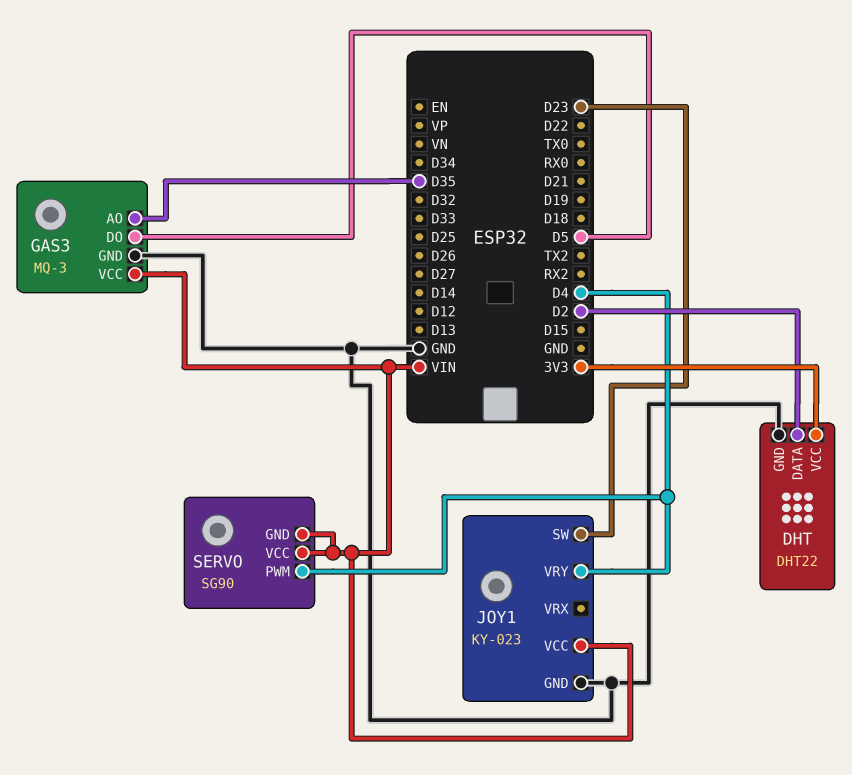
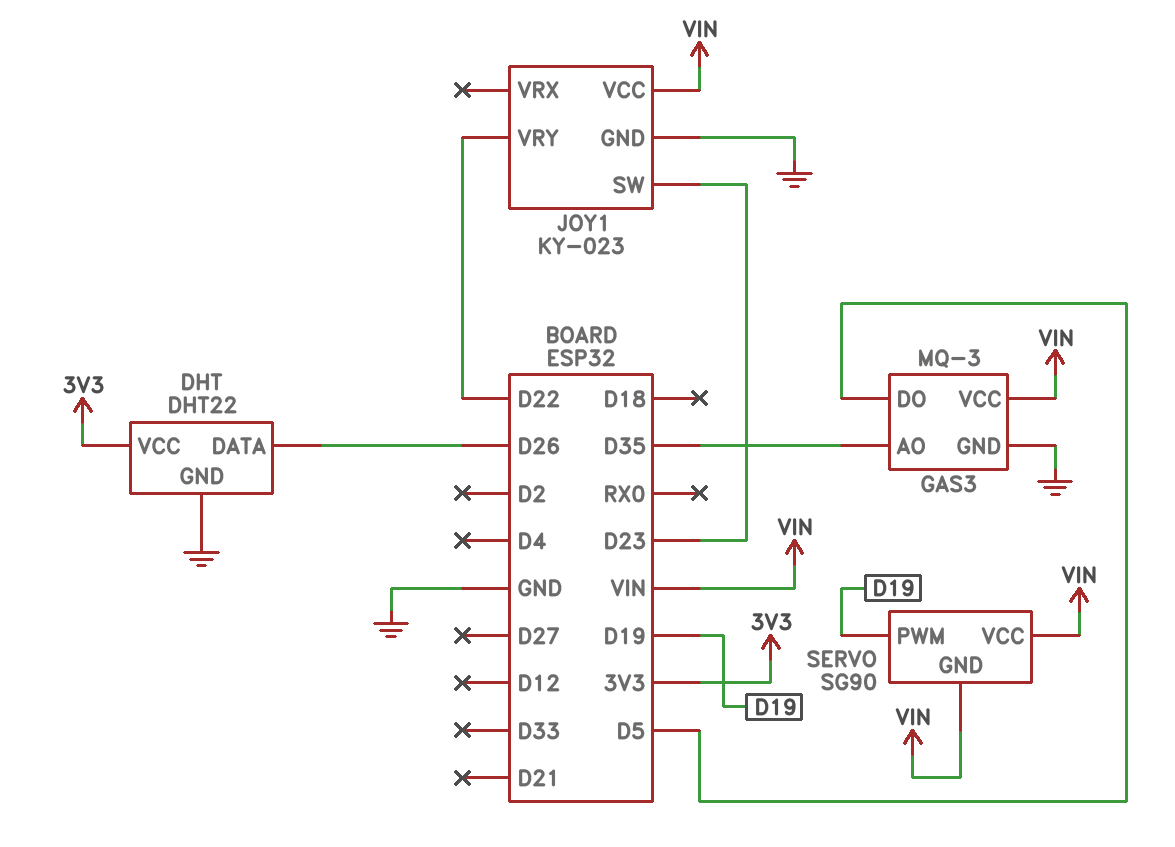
DHT pin DATA: D2 -> D26
JOY1 pin VRY: D4 -> D22
SERVO pin PWM: D4 -> D19

